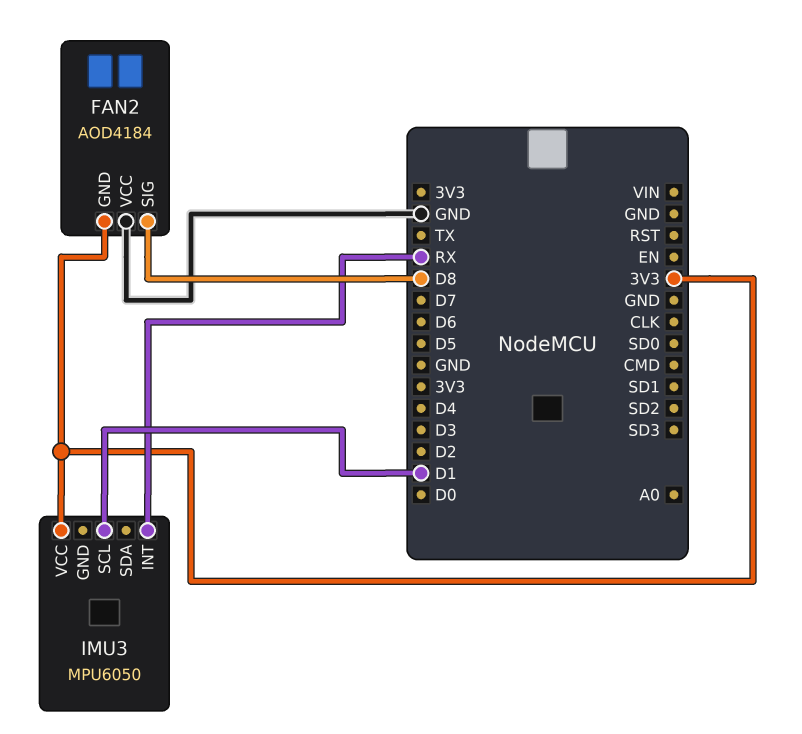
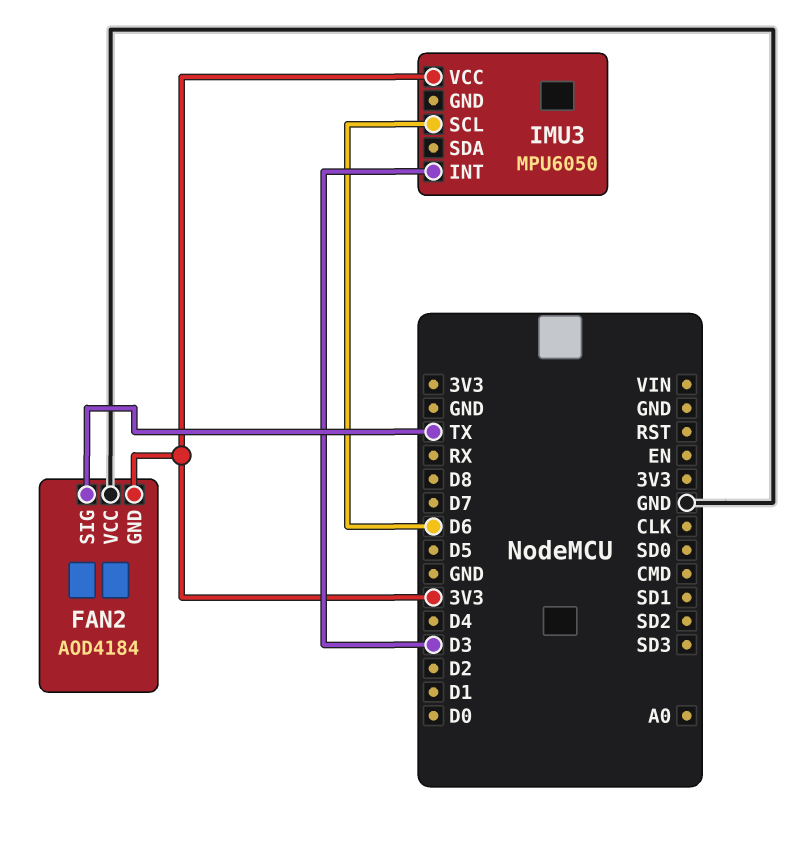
FAN2 pin SIG: D8 -> TX
IMU3 pin INT: RX -> D3
IMU3 pin SCL: D1 -> D6

